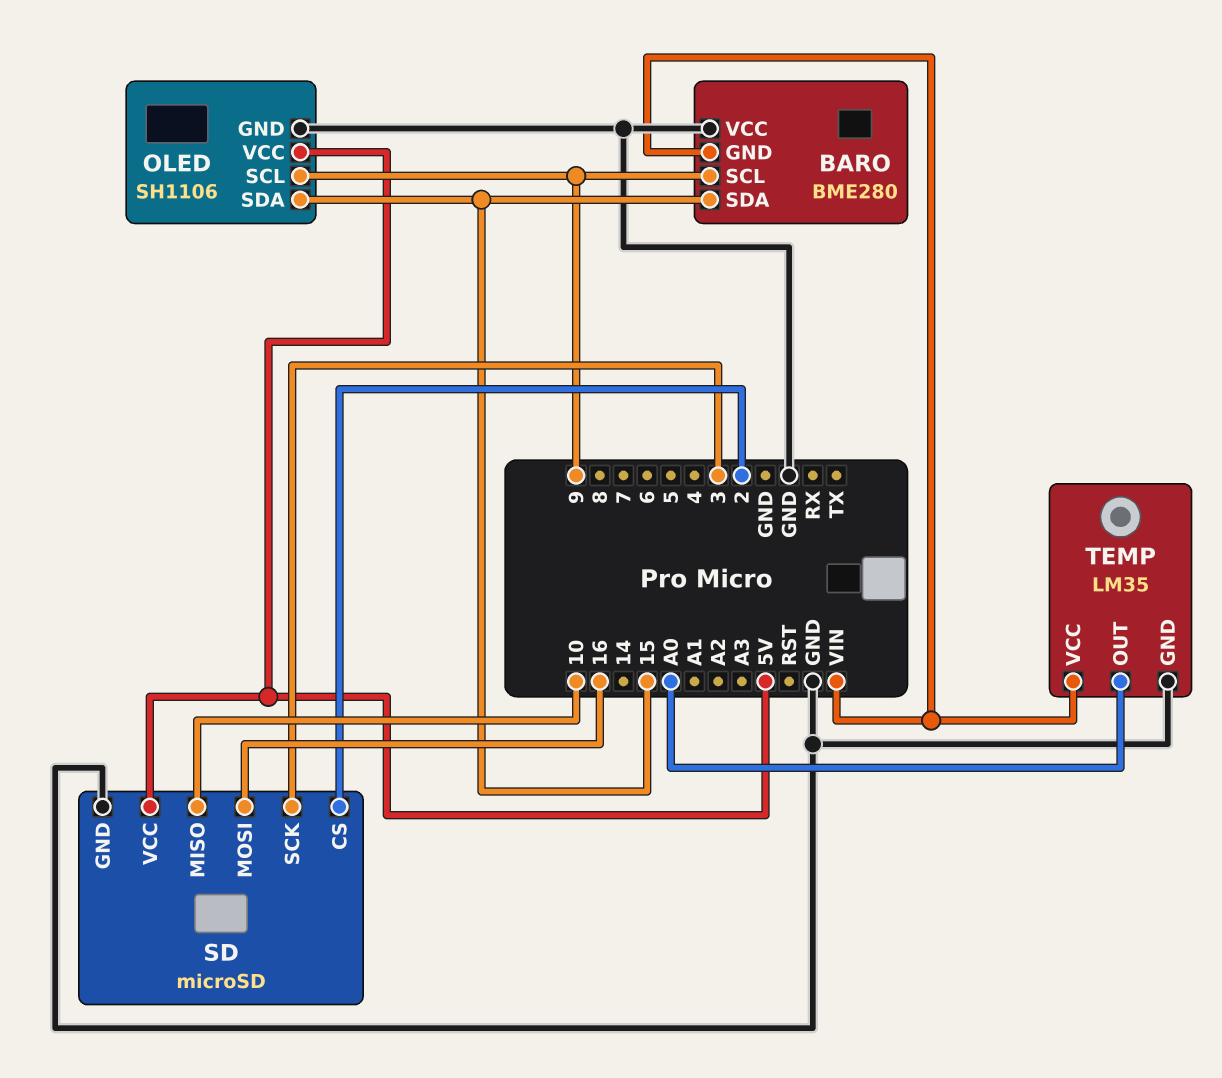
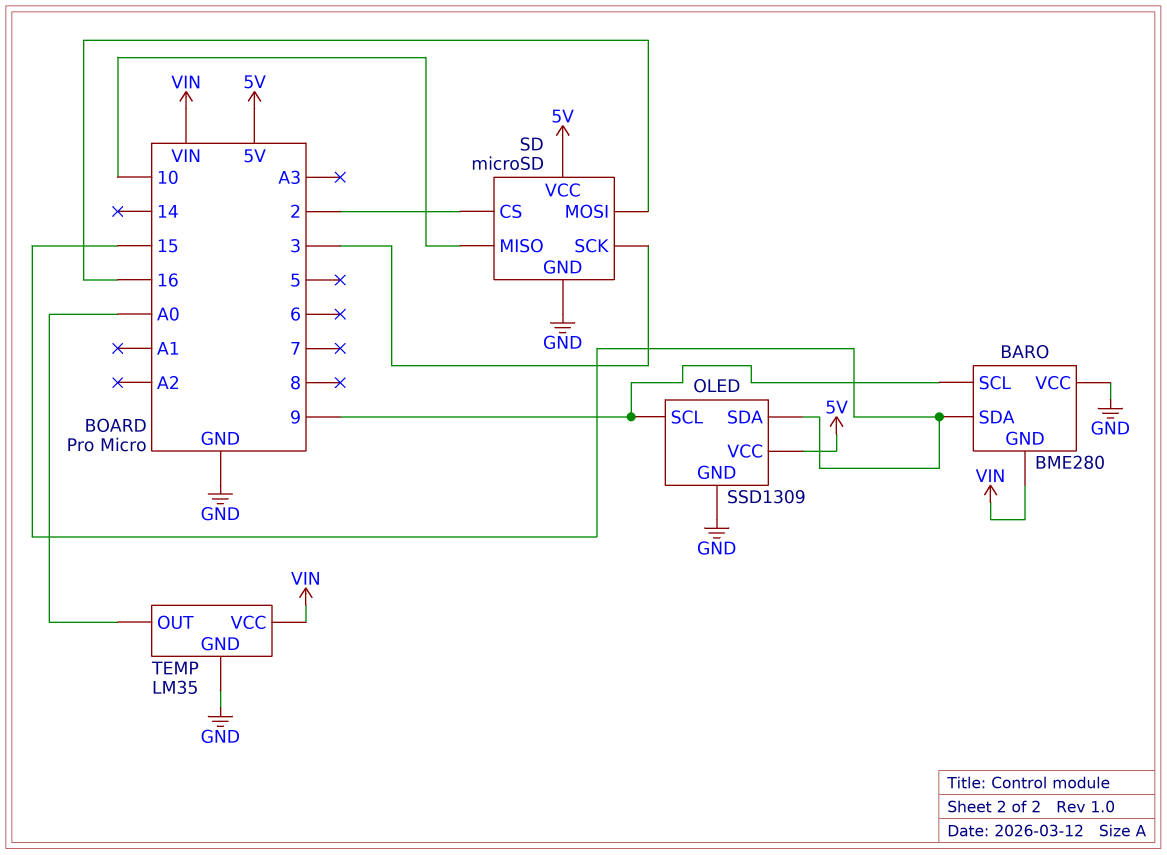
OLED: SH1106 -> SSD1309

